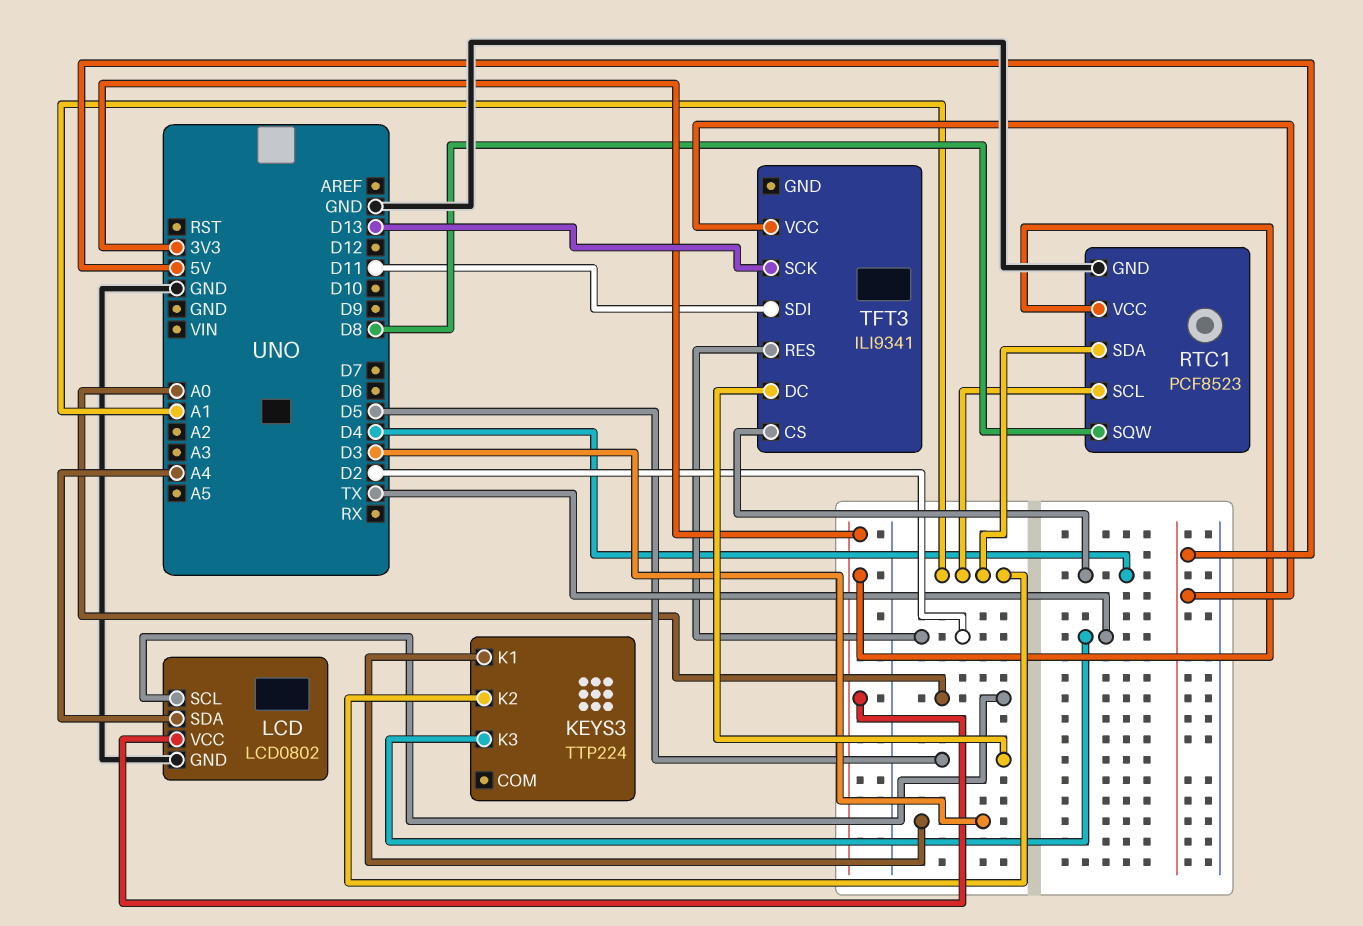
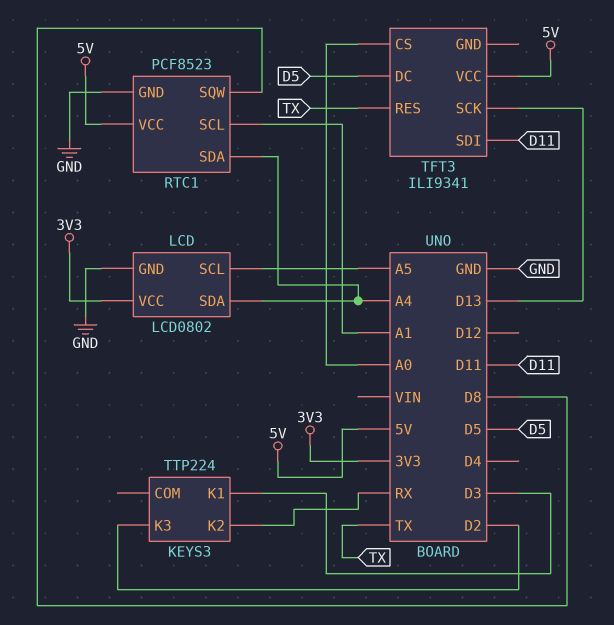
KEYS3 pin K2: A1 -> RX
KEYS3 pin K3: TX -> D2
LCD pin SCL: A0 -> A5
RTC1 pin SDA: A1 -> A4
RTC1 pin VCC: 3V3 -> 5V
TFT3 pin CS: D4 -> A0
TFT3 pin RES: D2 -> TX

